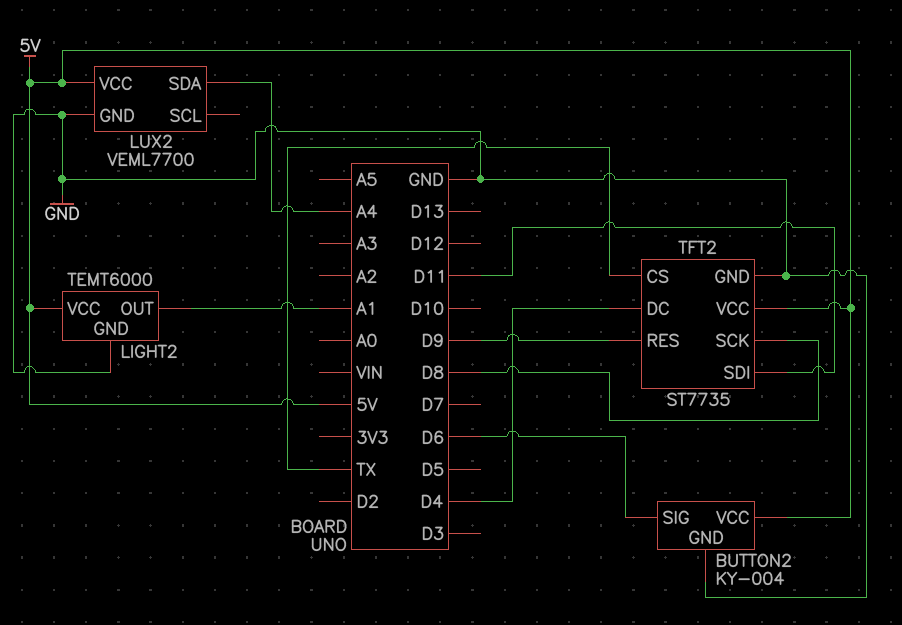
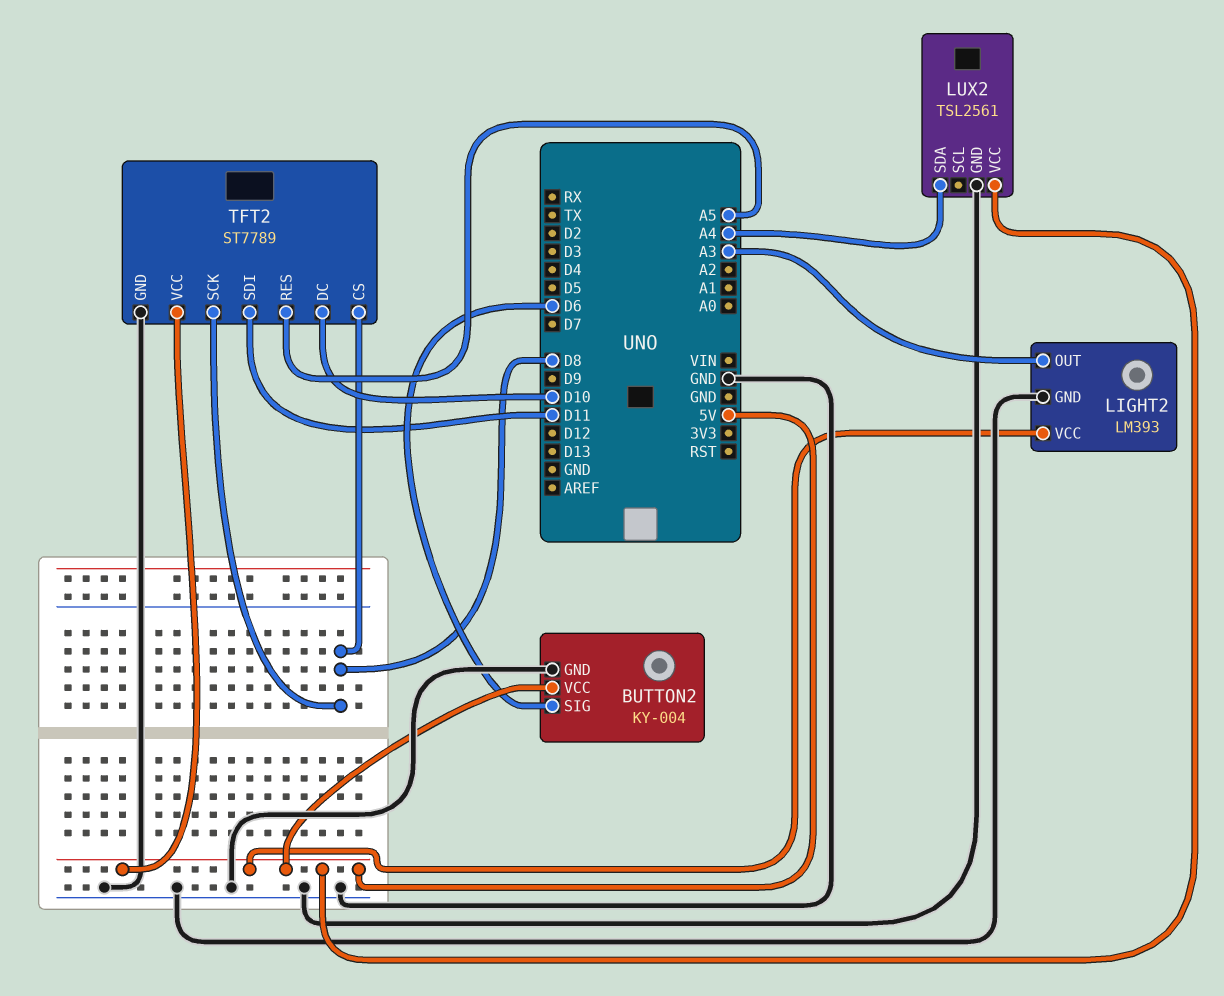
LIGHT2: TEMT6000 -> LM393
LIGHT2 pin OUT: A1 -> A3
LUX2: VEML7700 -> TSL2561
TFT2: ST7735 -> ST7789
TFT2 pin CS: TX -> D8
TFT2 pin DC: D4 -> D10
TFT2 pin RES: D9 -> A5

